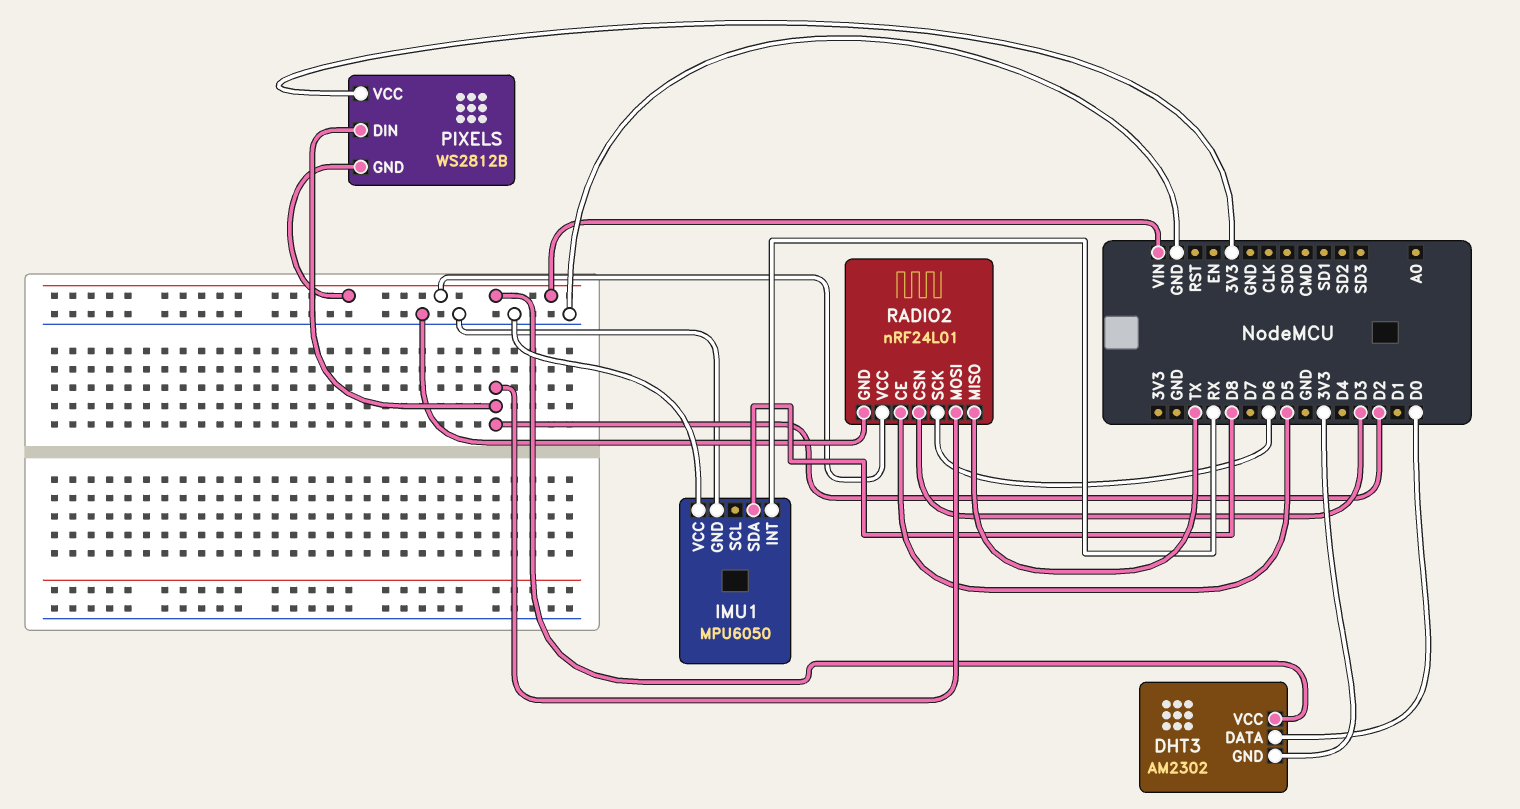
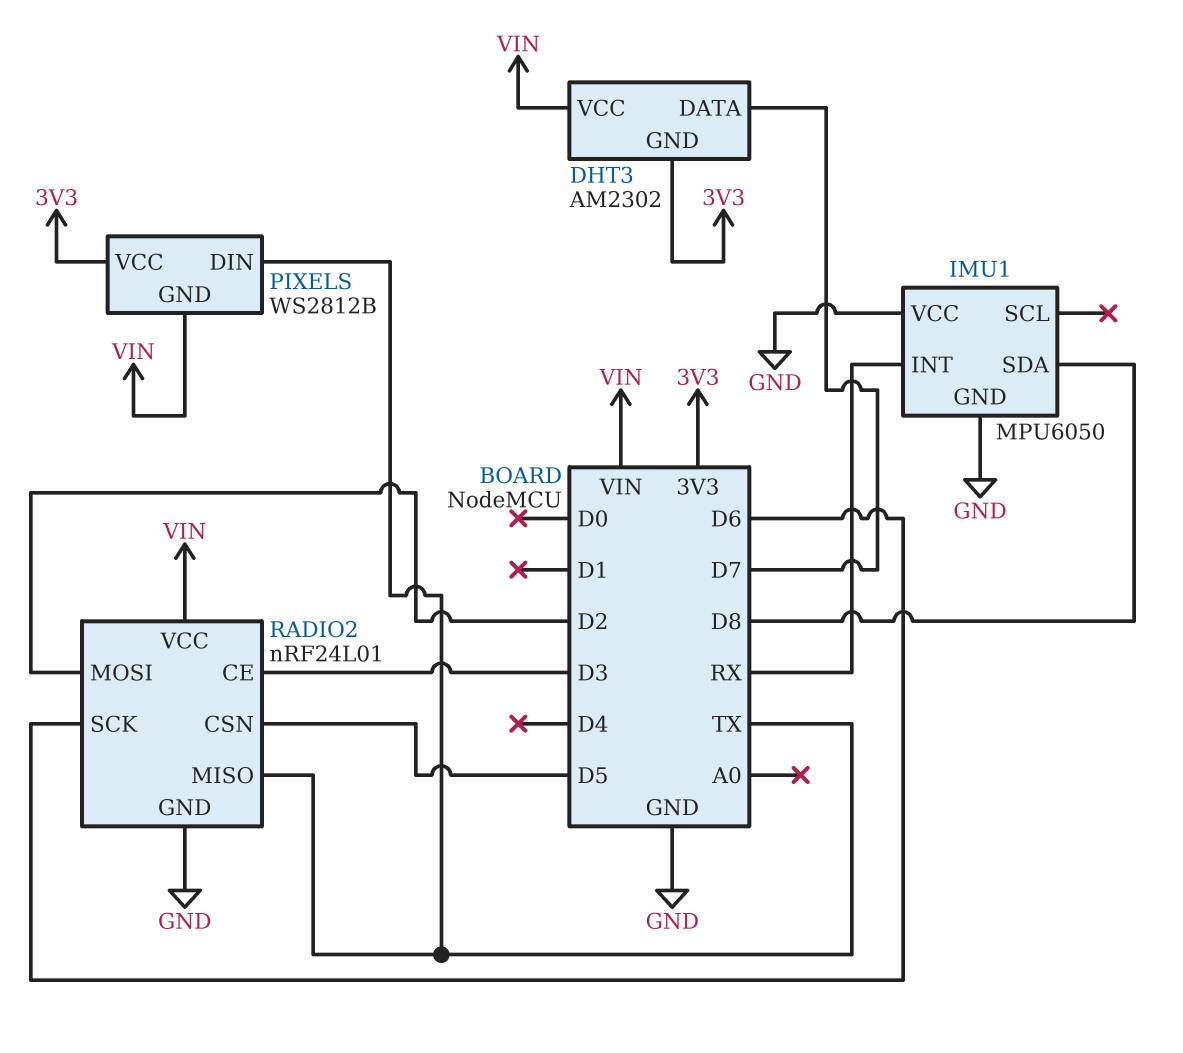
DHT3 pin DATA: D0 -> D7
PIXELS pin DIN: D2 -> TX
RADIO2 pin CE: D5 -> D3
RADIO2 pin CSN: D3 -> D5

